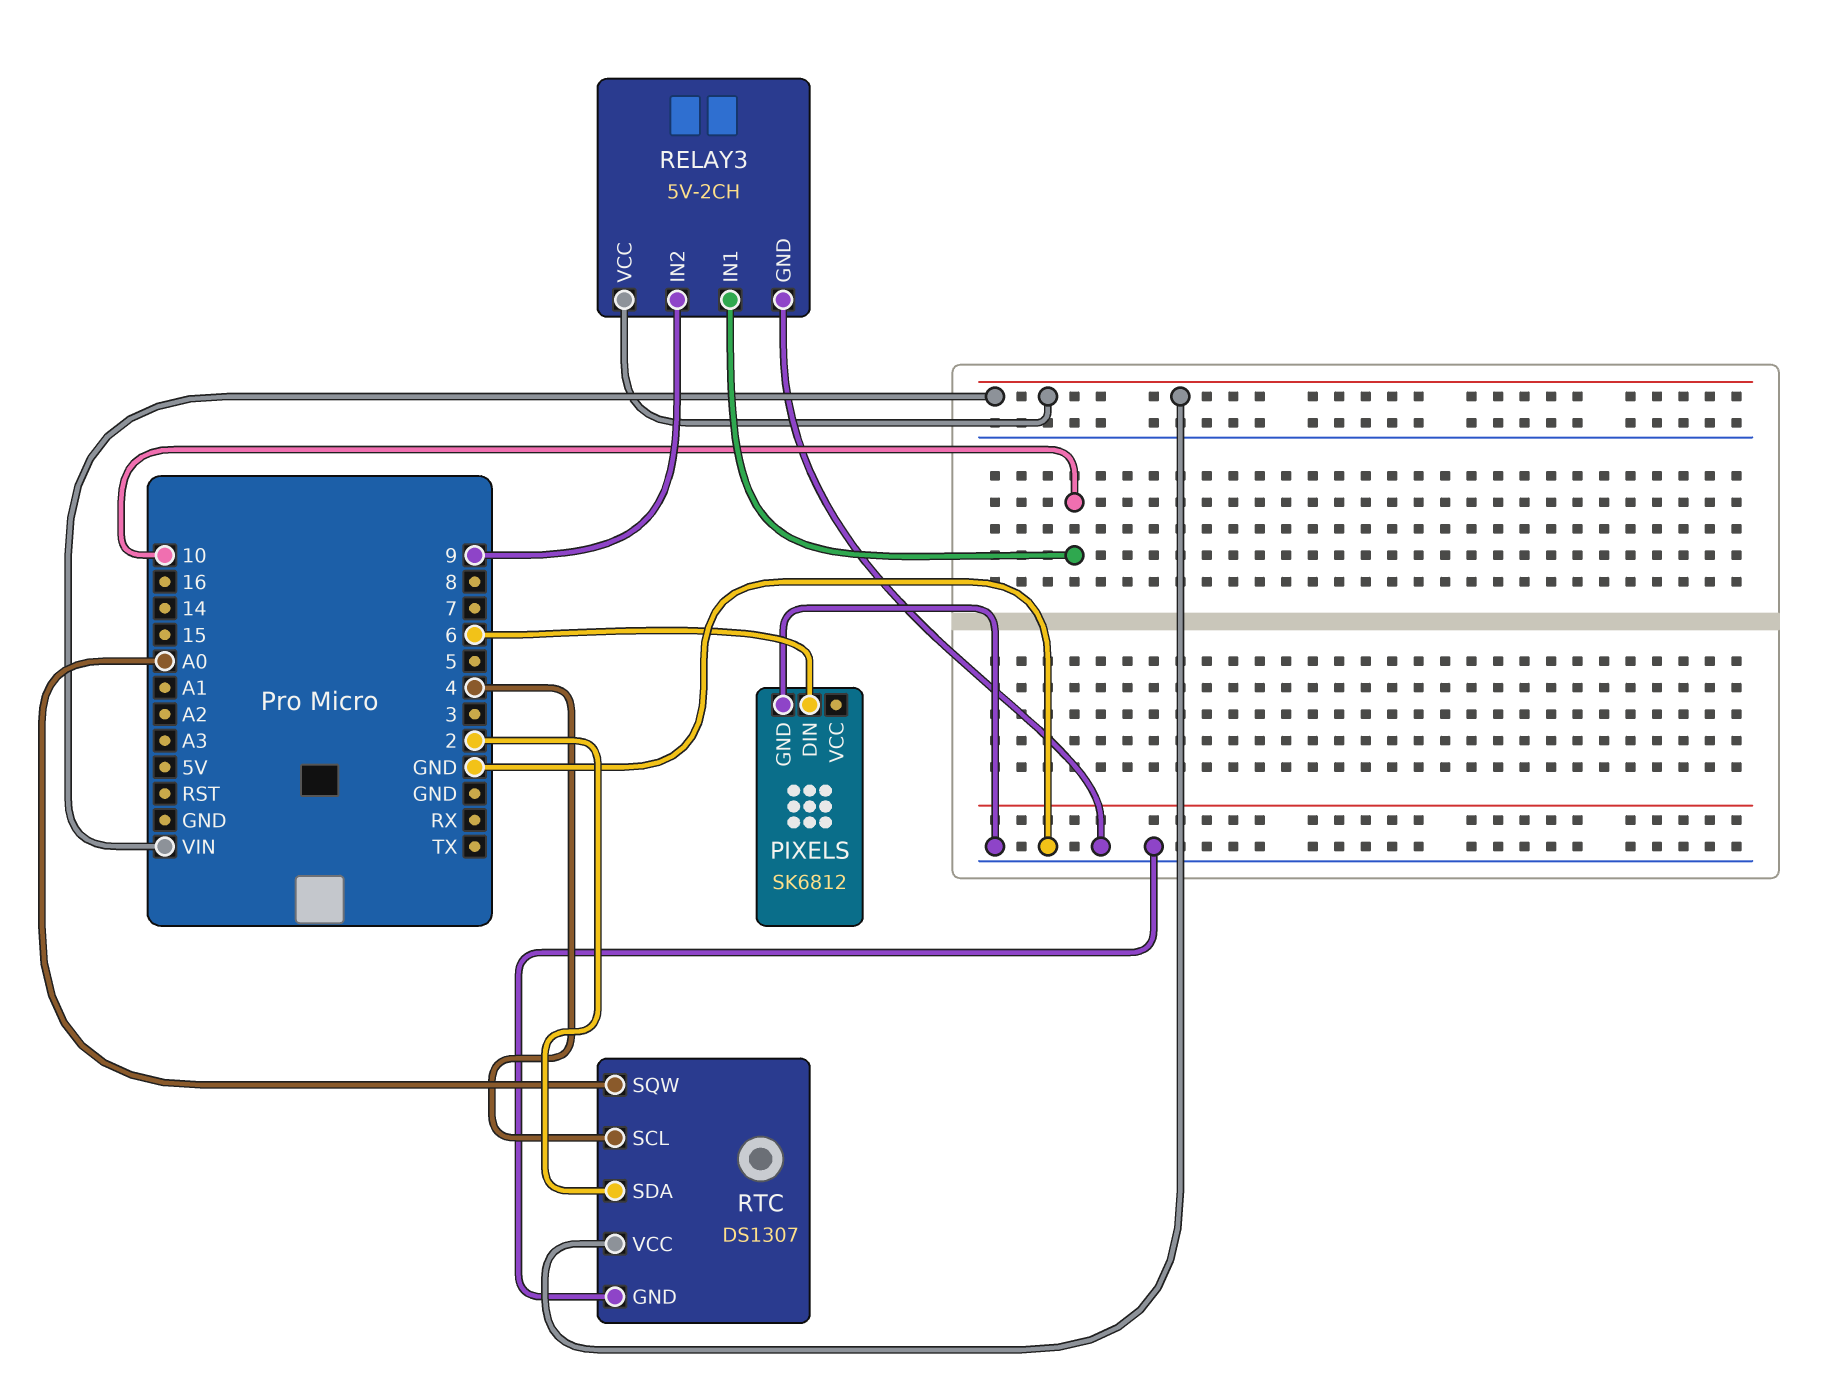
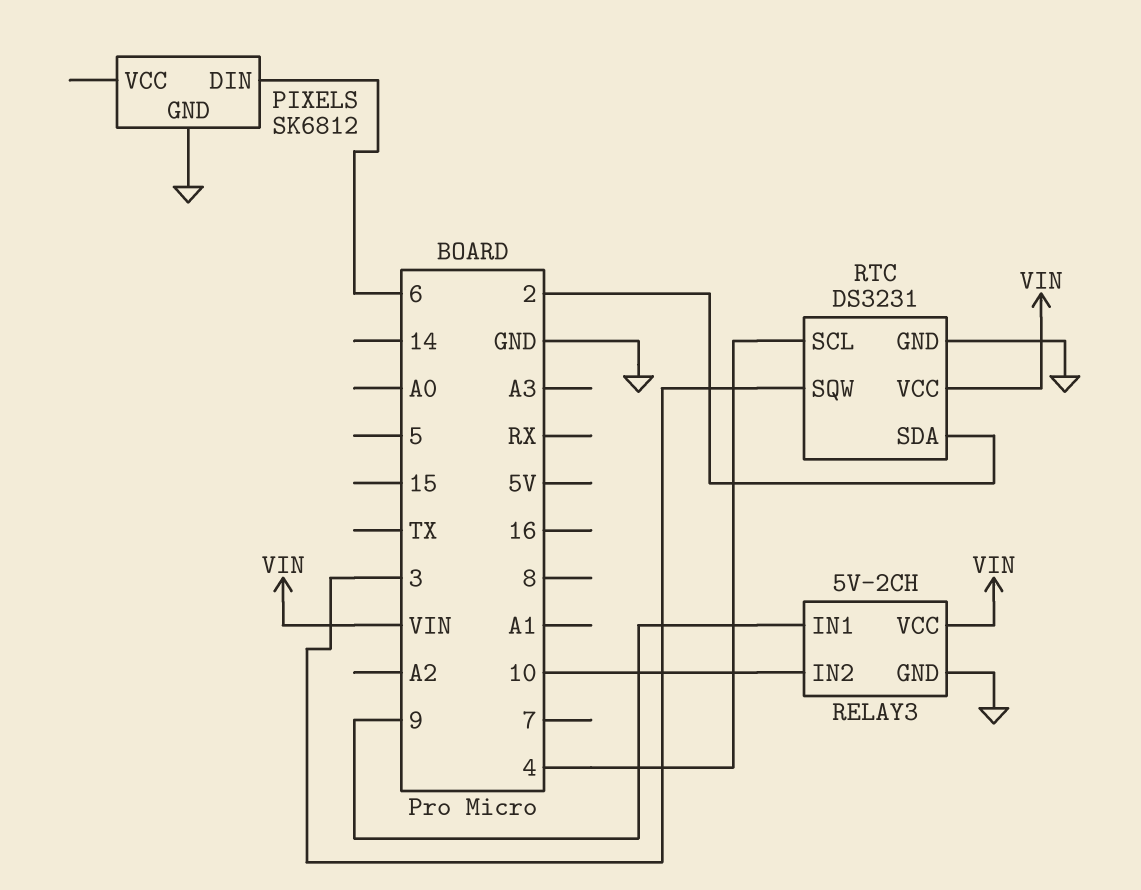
RELAY3 pin IN1: 10 -> 9
RELAY3 pin IN2: 9 -> 10
RTC: DS1307 -> DS3231
RTC pin SQW: A0 -> 3

